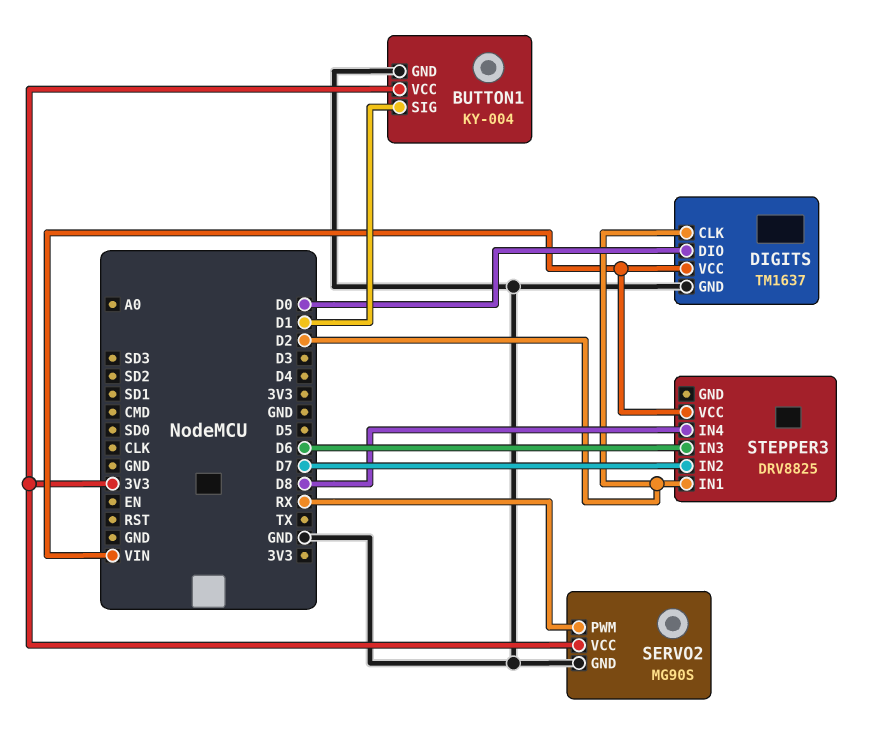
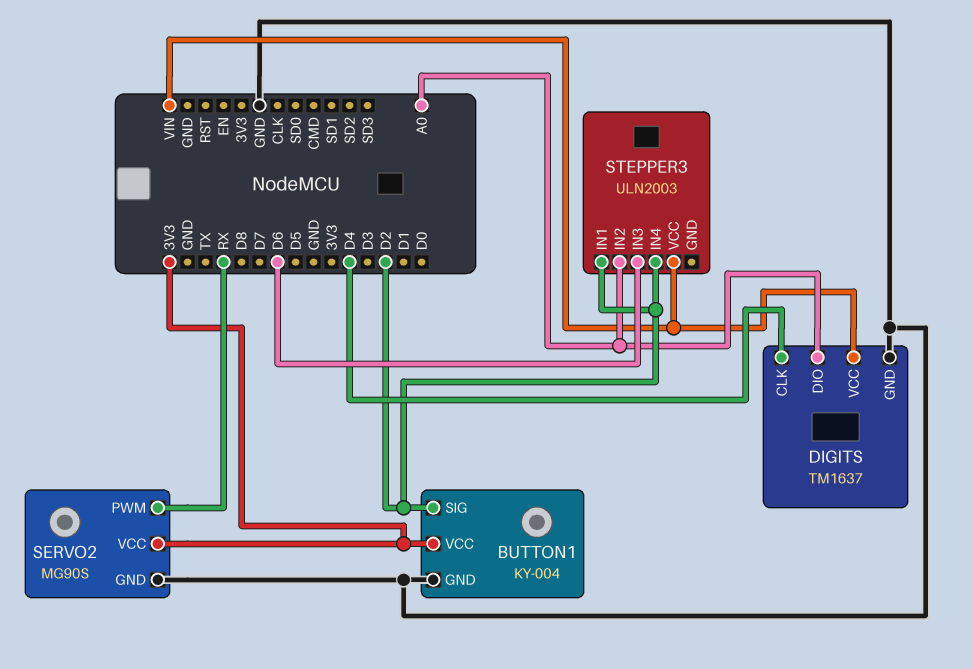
BUTTON1 pin SIG: D1 -> D2
DIGITS pin CLK: D2 -> D4
DIGITS pin DIO: D0 -> A0
STEPPER3: DRV8825 -> ULN2003
STEPPER3 pin IN2: D7 -> A0
STEPPER3 pin IN4: D8 -> D2

